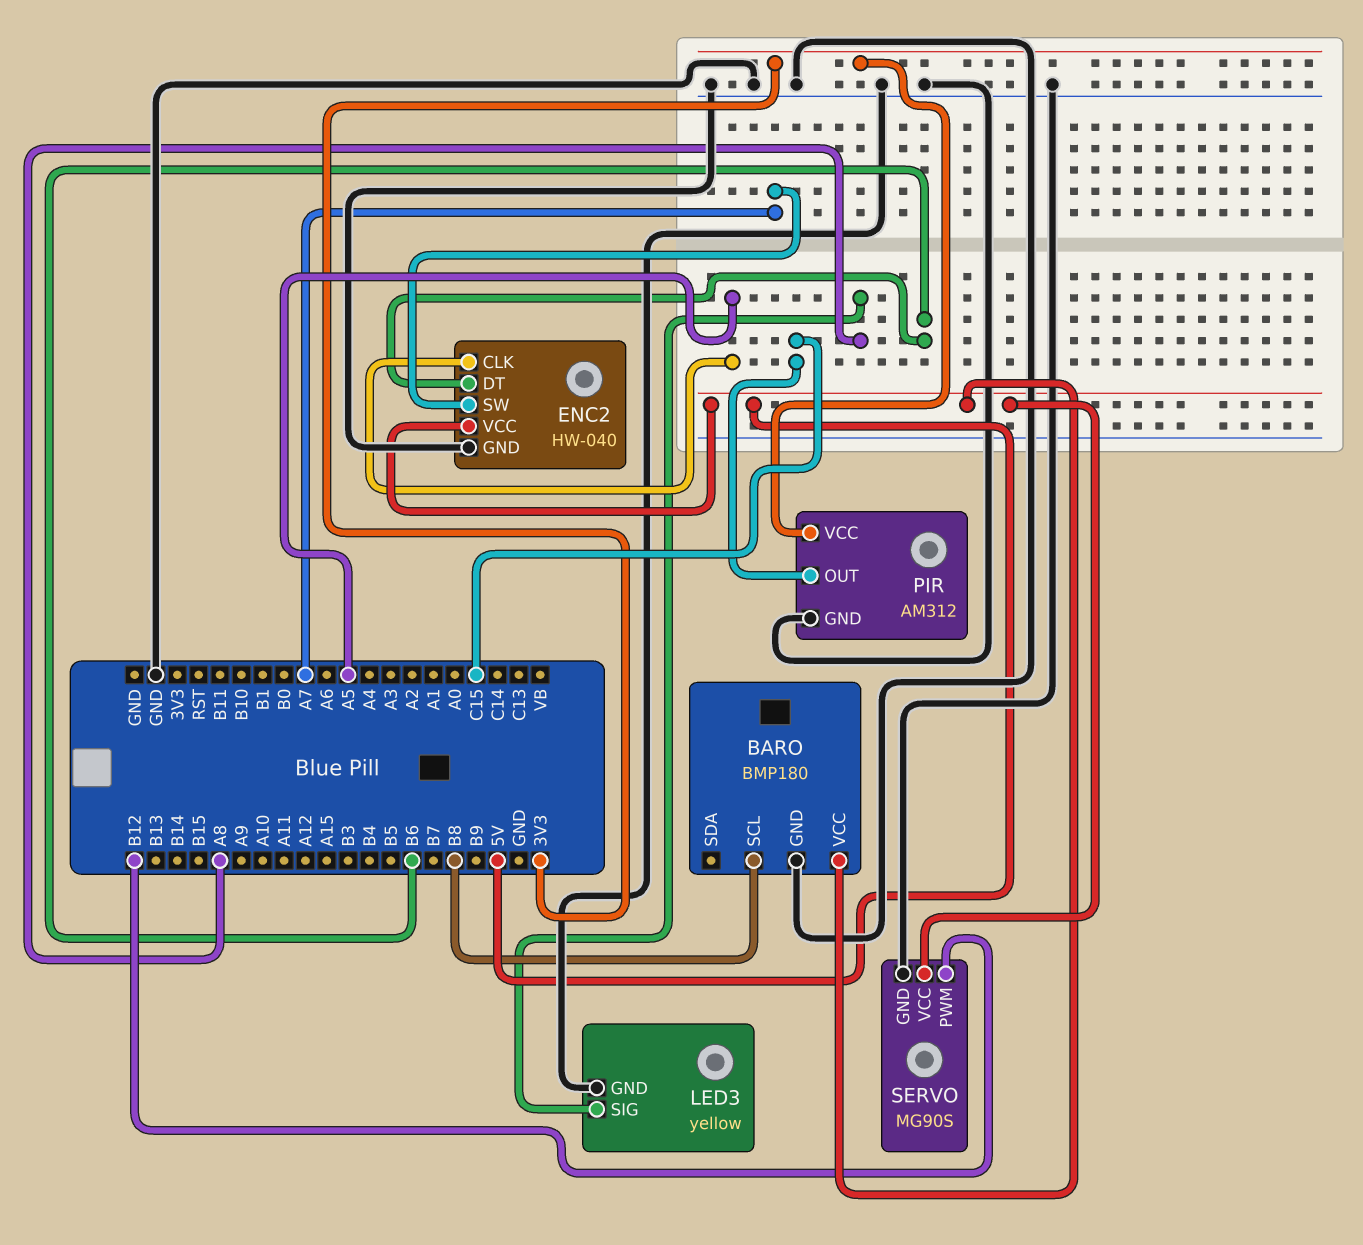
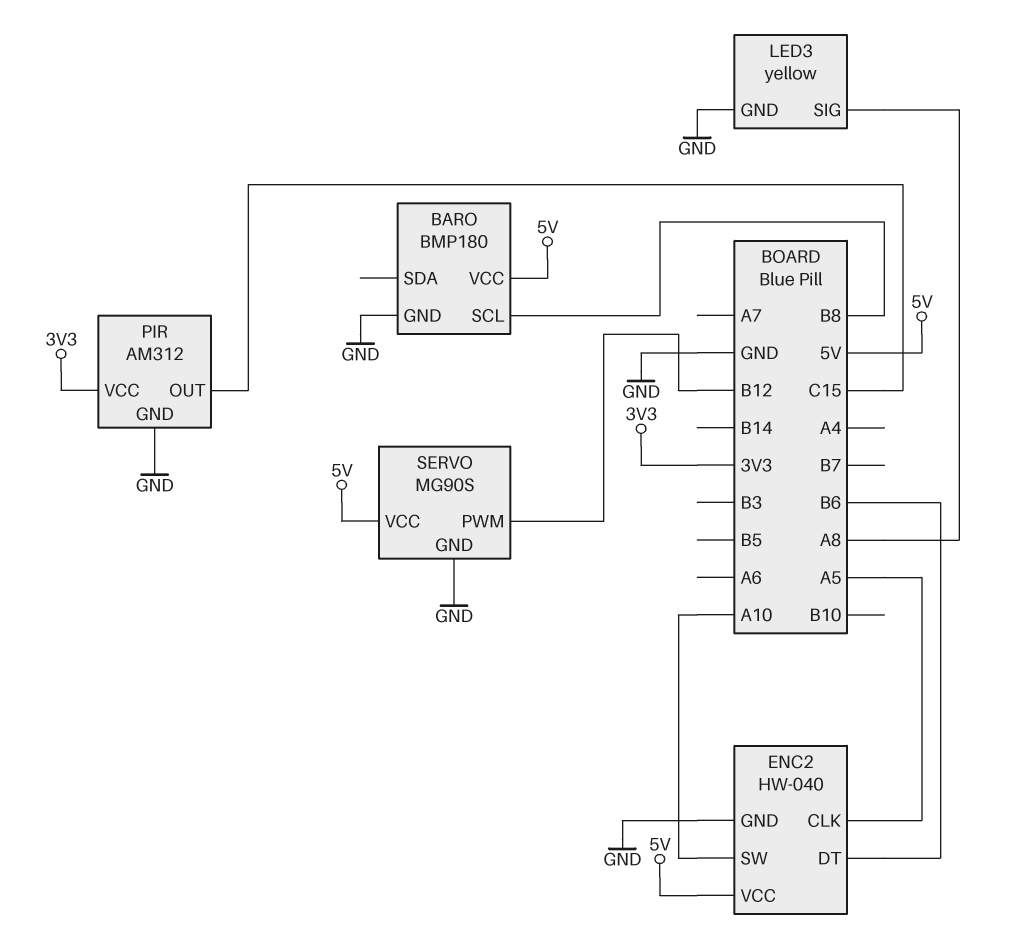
ENC2 pin SW: A7 -> A10

